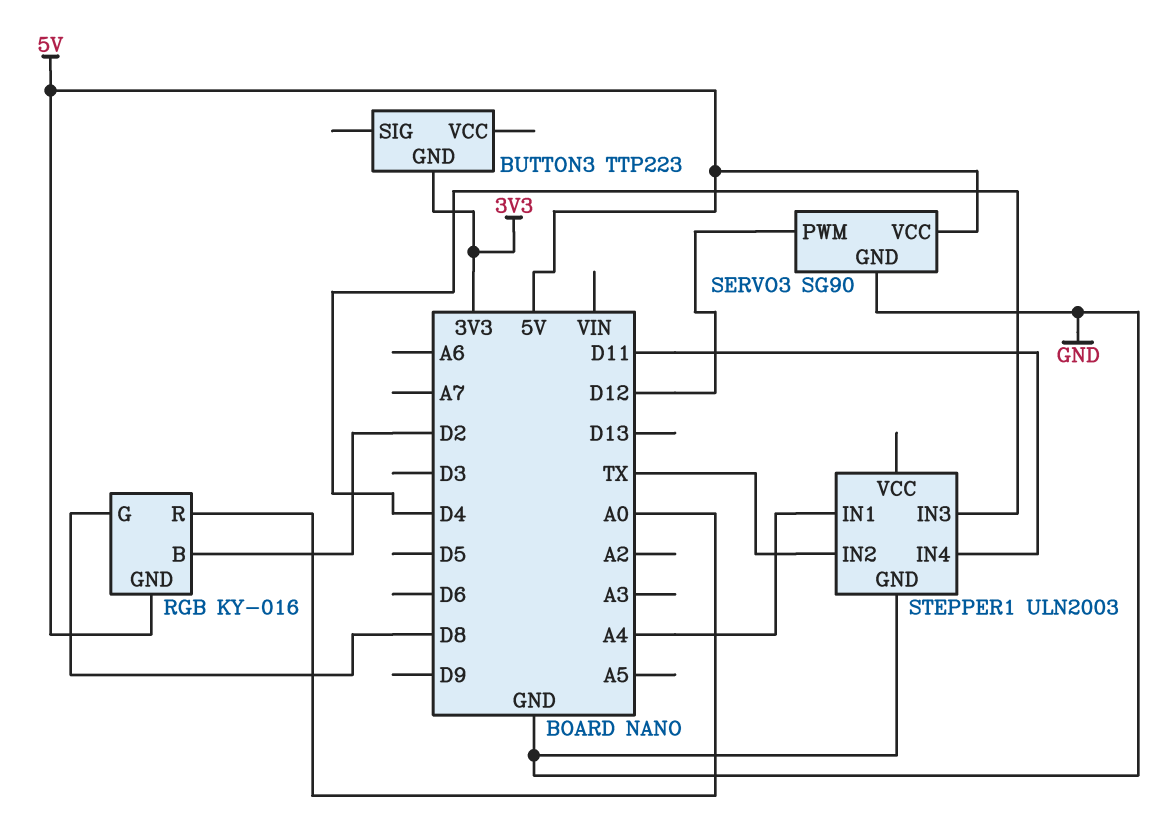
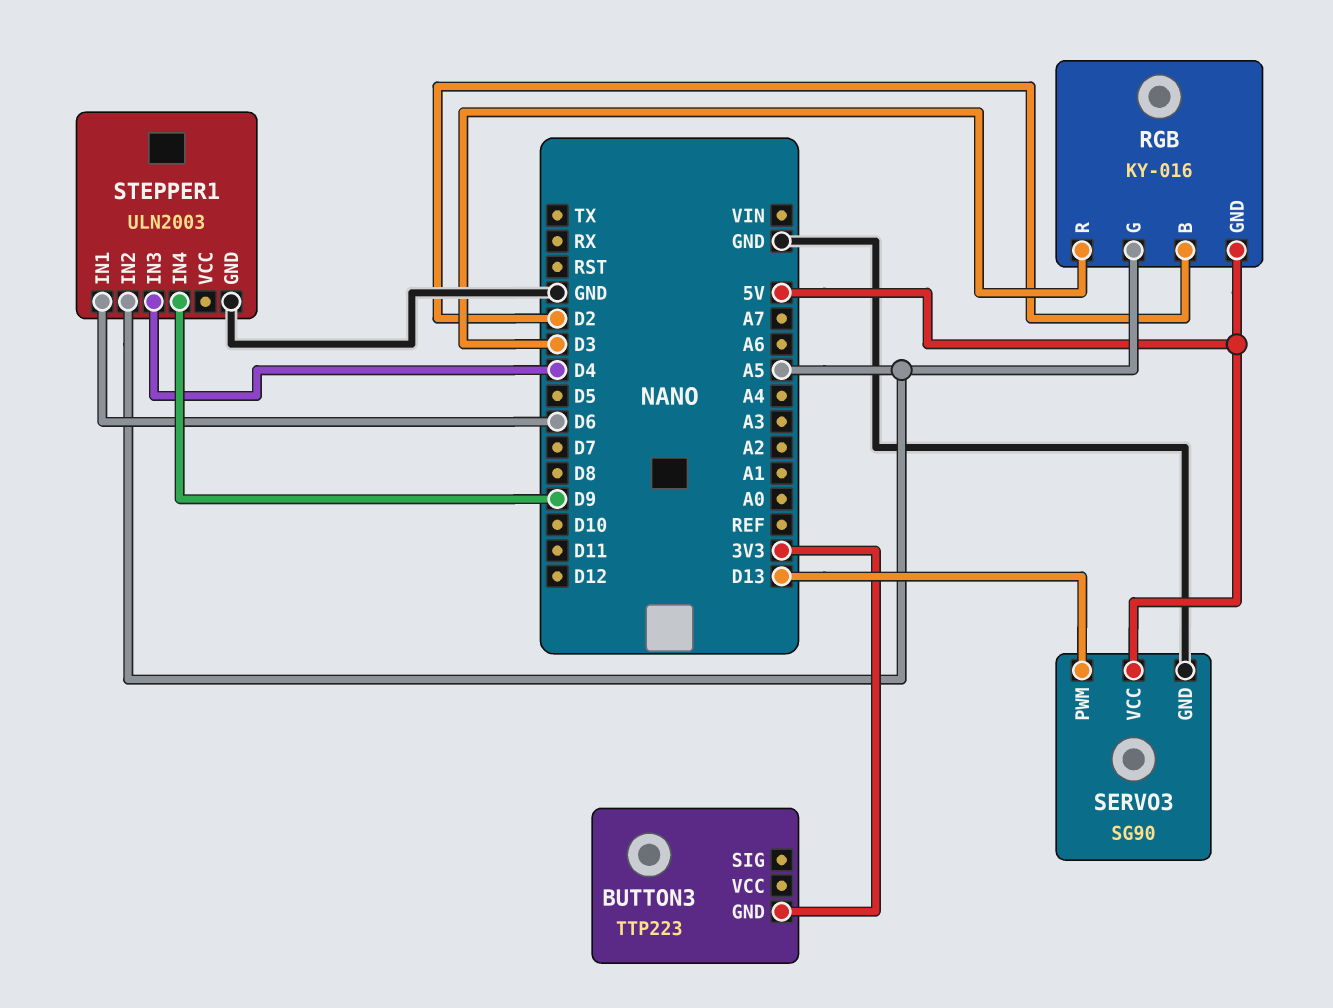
RGB pin G: D8 -> A5
RGB pin R: A0 -> D3
SERVO3 pin PWM: D12 -> D13
STEPPER1 pin IN1: A4 -> D6
STEPPER1 pin IN2: TX -> A5
STEPPER1 pin IN4: D11 -> D9

